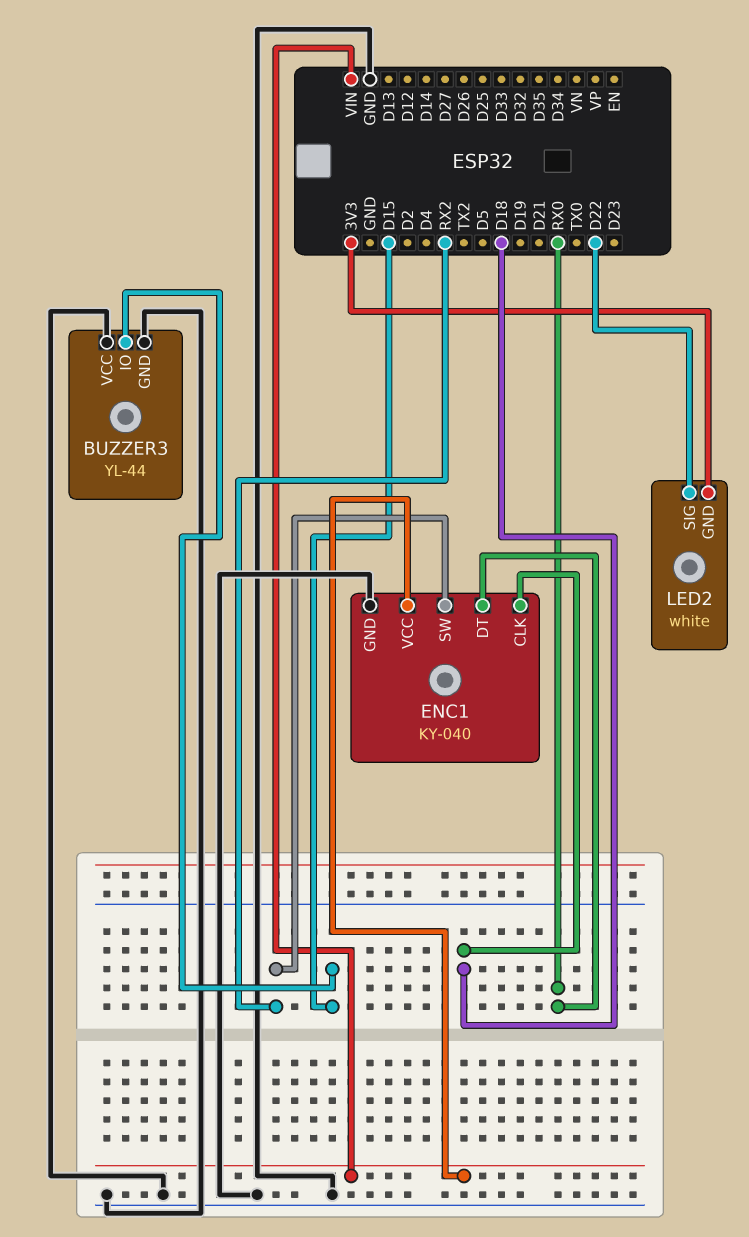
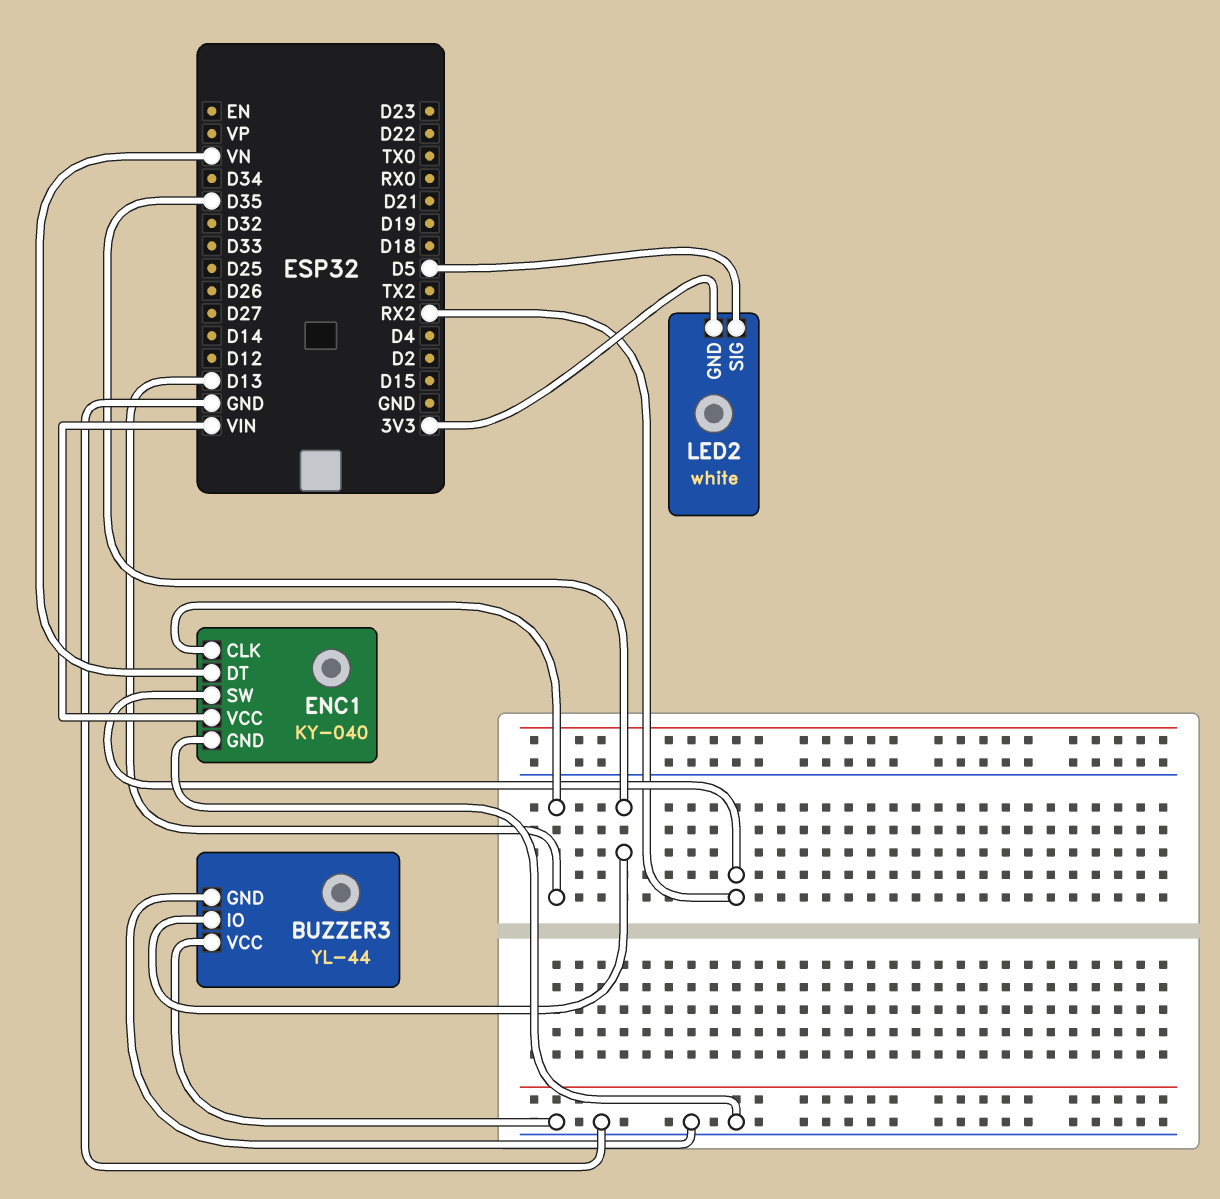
BUZZER3 pin IO: D15 -> D35
ENC1 pin CLK: D18 -> D13
ENC1 pin DT: RX0 -> VN
LED2 pin SIG: D22 -> D5

